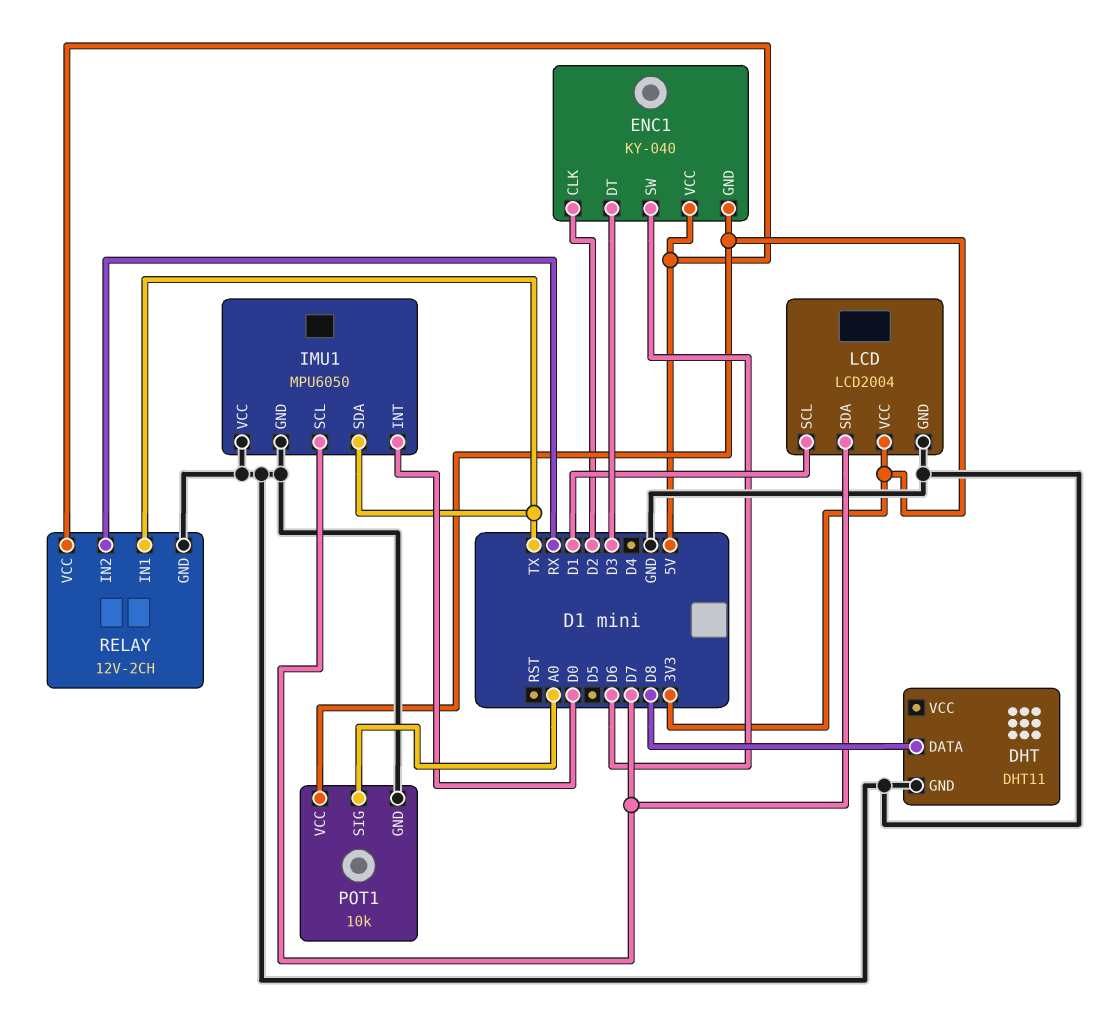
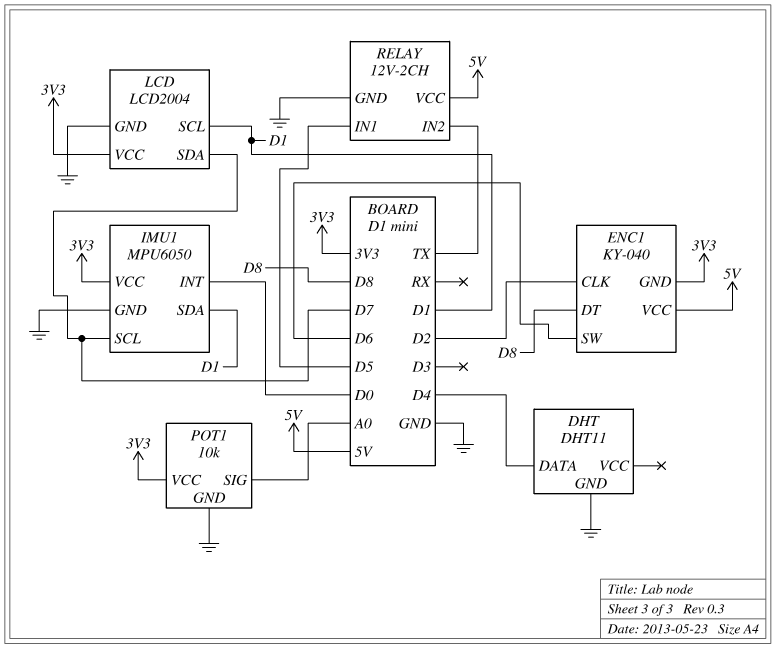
DHT pin DATA: D8 -> D4
ENC1 pin DT: D3 -> D8
IMU1 pin SDA: TX -> D1
IMU1 pin VCC: GND -> 3V3
RELAY pin IN1: TX -> D5
RELAY pin IN2: RX -> TX

